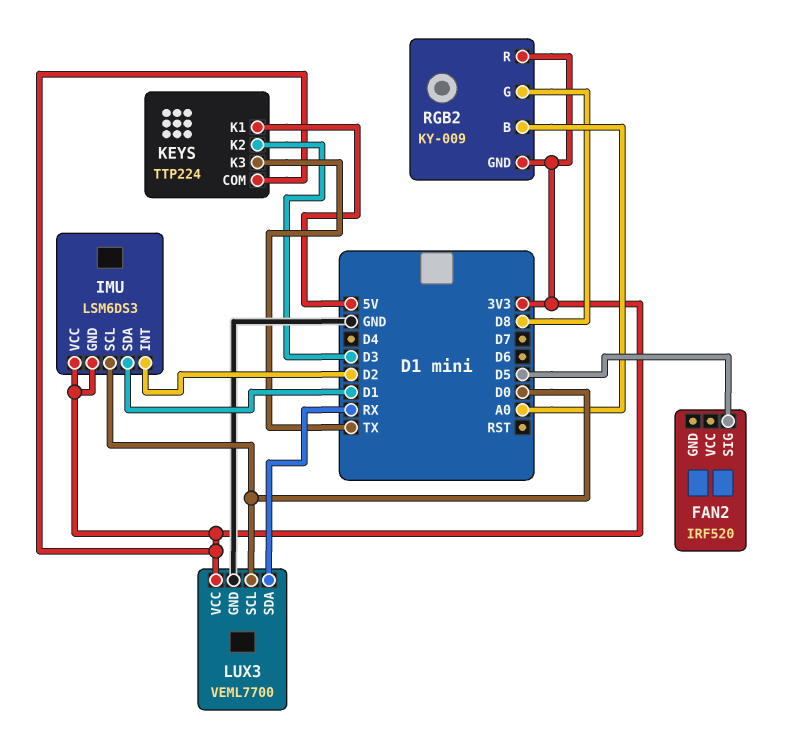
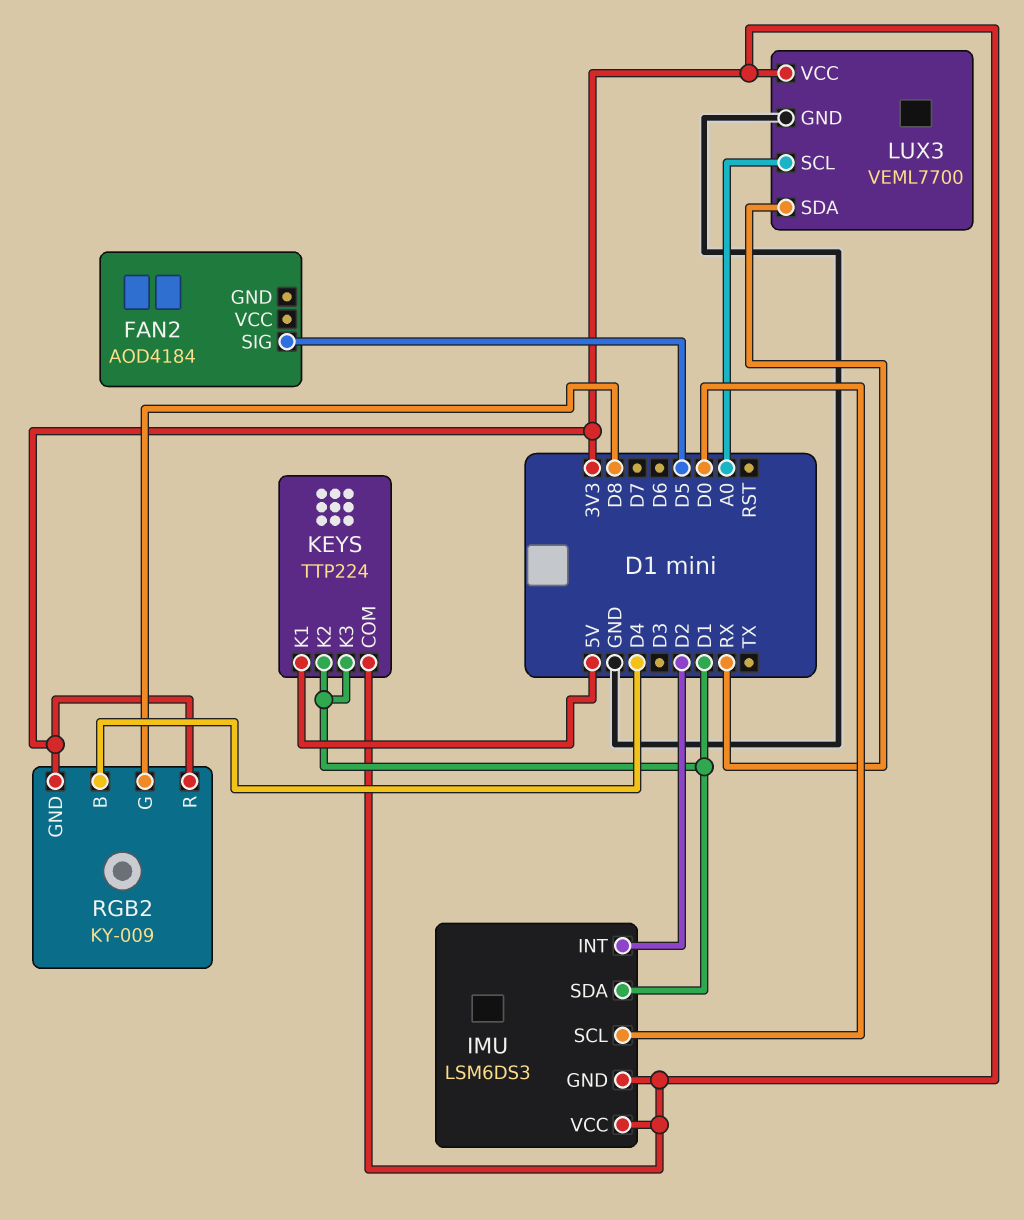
FAN2: IRF520 -> AOD4184
KEYS pin K2: D3 -> D1
KEYS pin K3: TX -> D1
LUX3 pin SCL: D0 -> A0
RGB2 pin B: A0 -> D4

